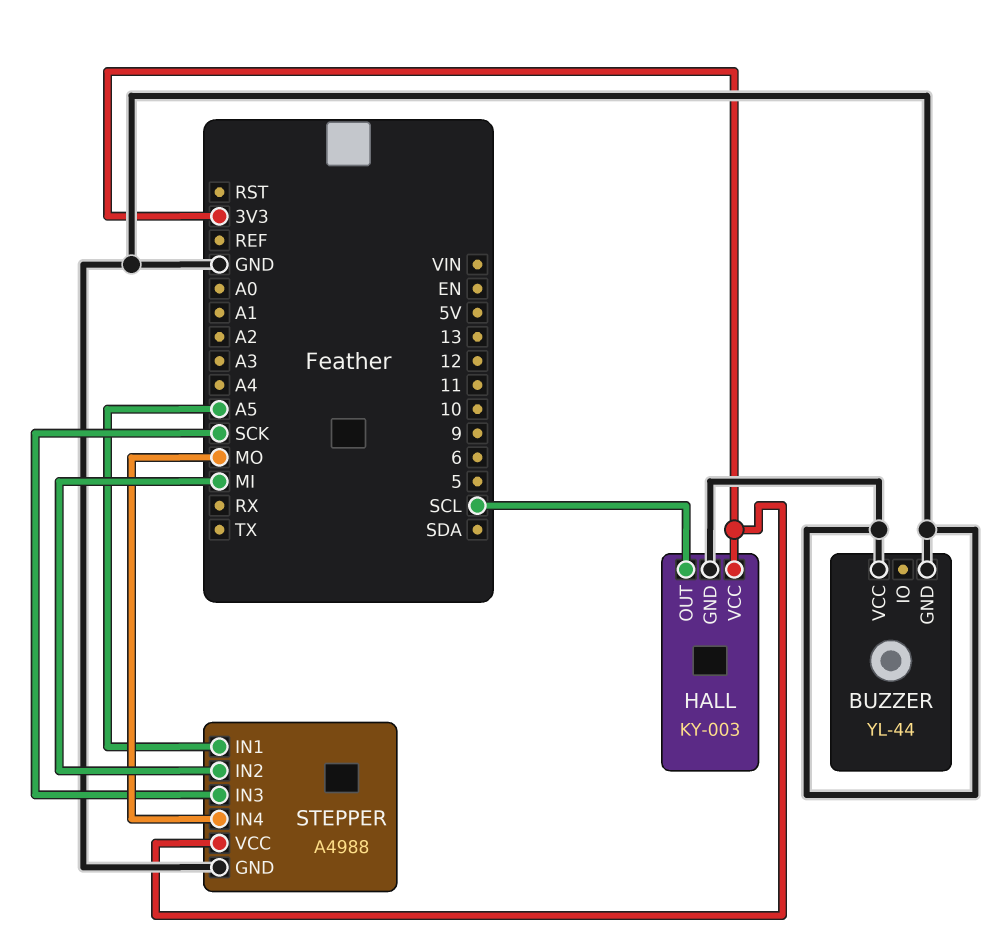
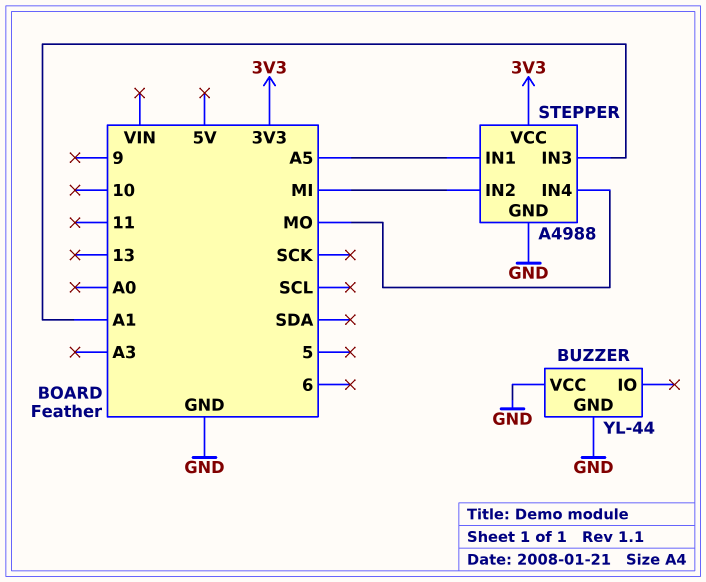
HALL: KY-003 -> none
HALL pin GND: GND -> none
HALL pin OUT: SCL -> none
HALL pin VCC: 3V3 -> none
STEPPER pin IN3: SCK -> A1

